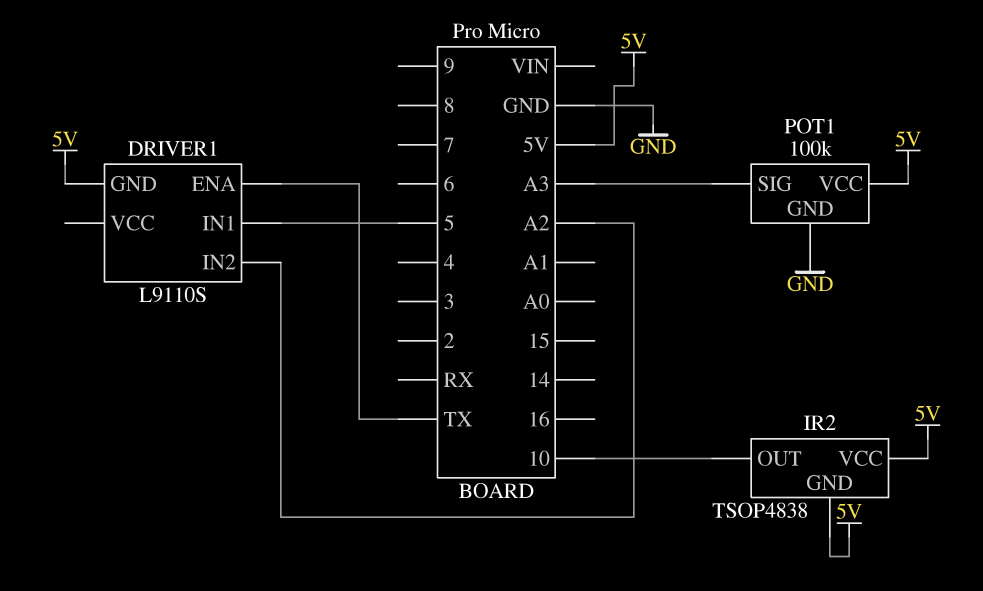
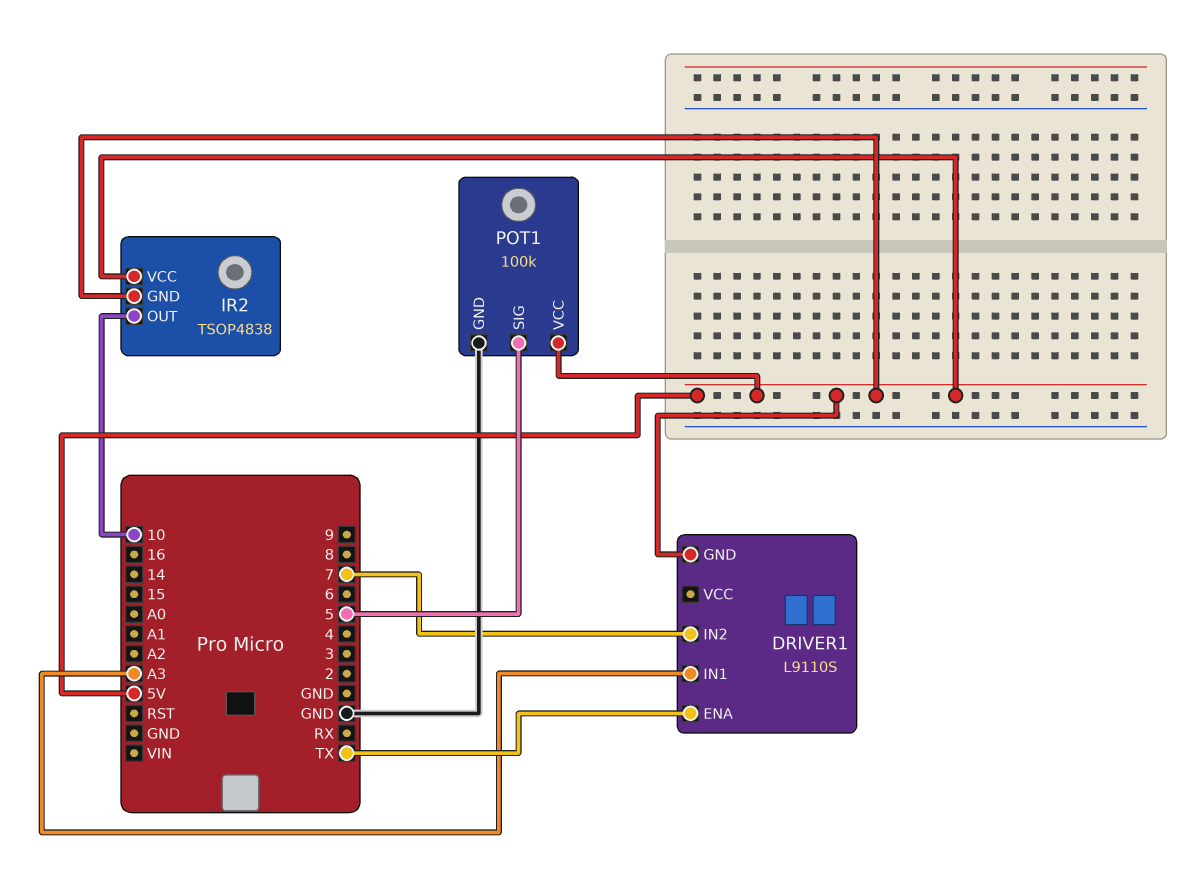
DRIVER1 pin IN1: 5 -> A3
DRIVER1 pin IN2: A2 -> 7
POT1 pin SIG: A3 -> 5

